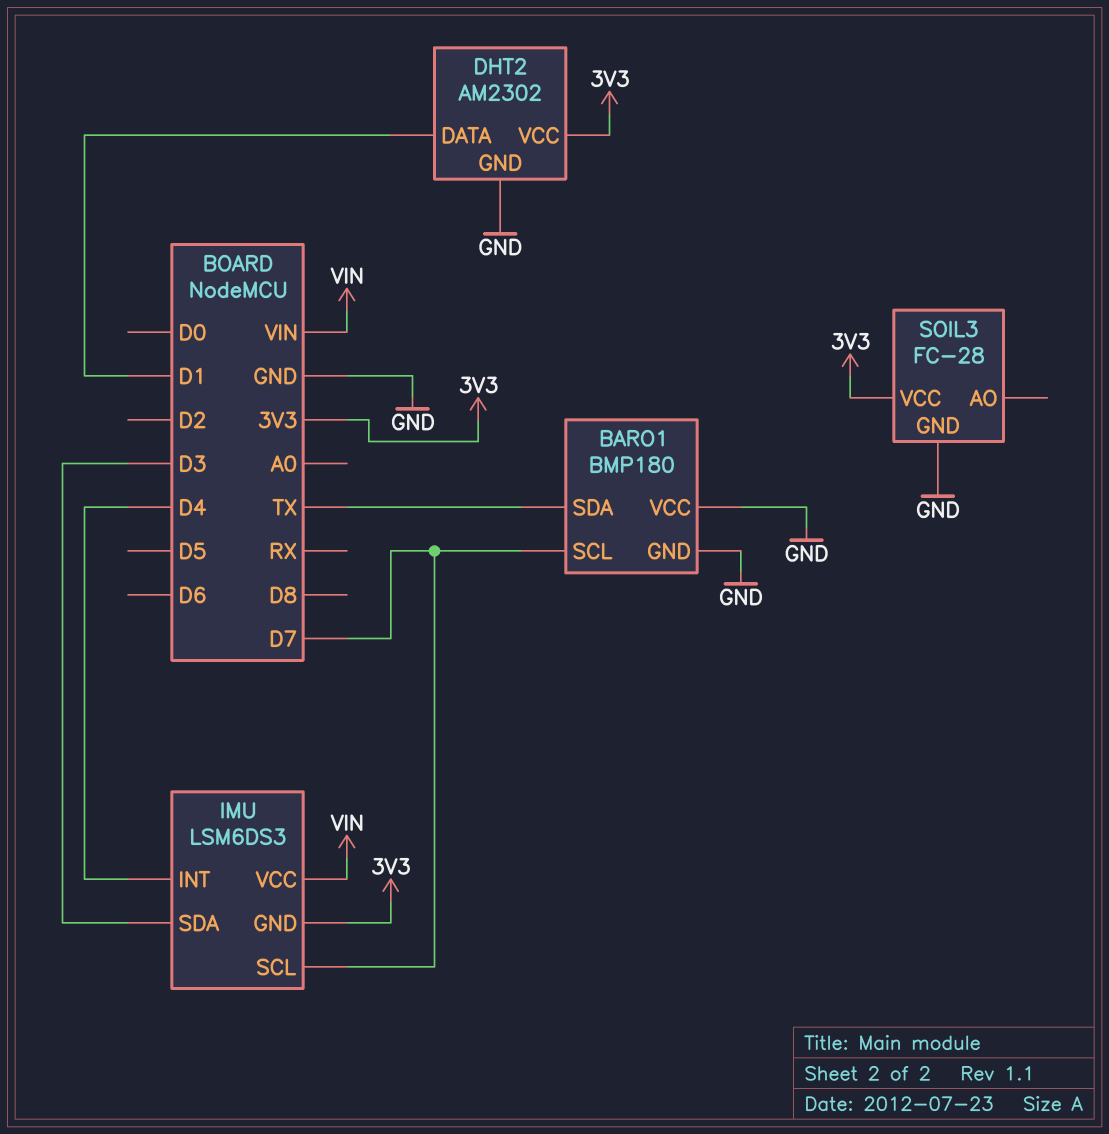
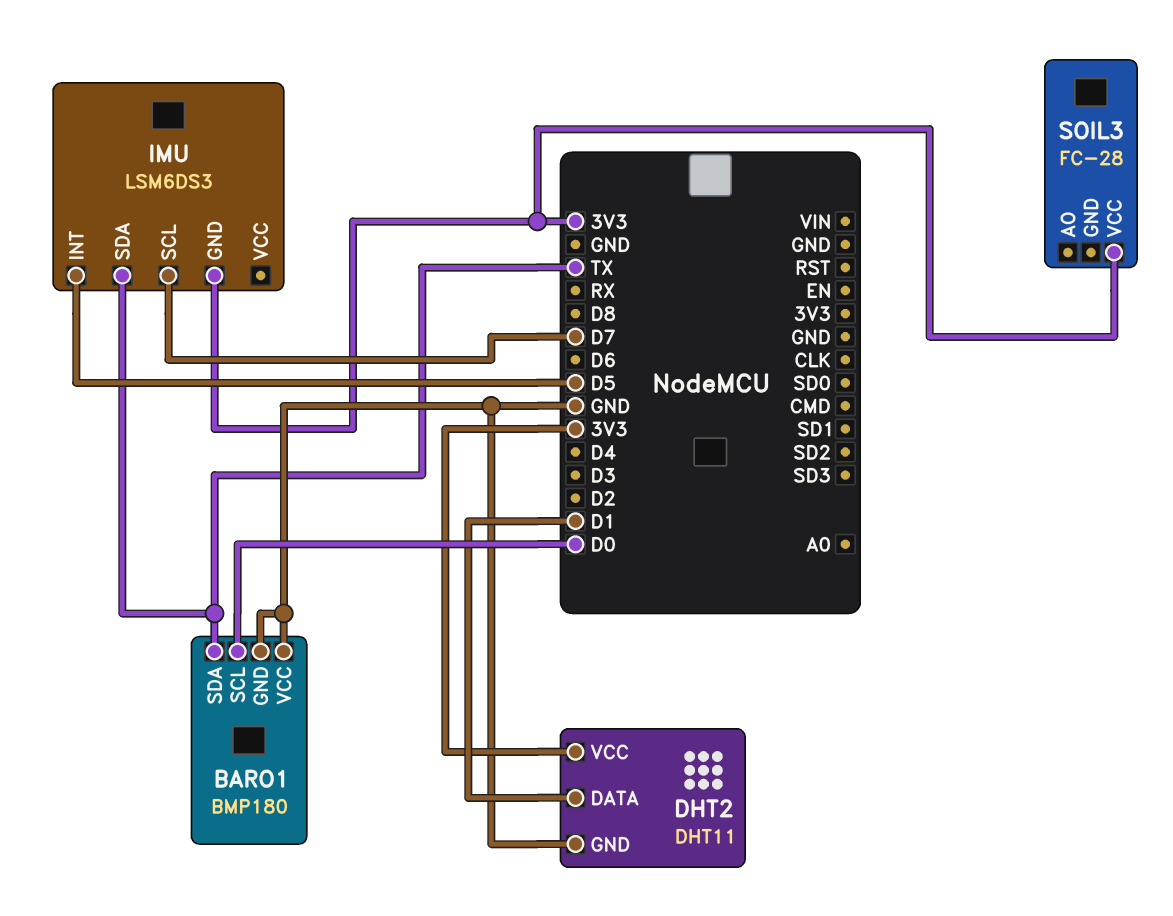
BARO1 pin SCL: D7 -> D0
DHT2: AM2302 -> DHT11
IMU pin INT: D4 -> D5
IMU pin SDA: D3 -> TX
IMU pin VCC: VIN -> none
SOIL3 pin GND: GND -> none

